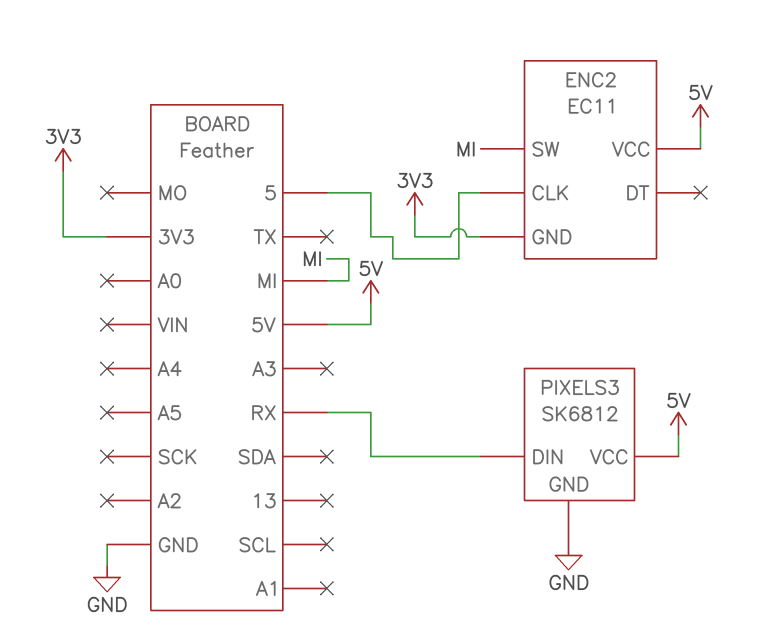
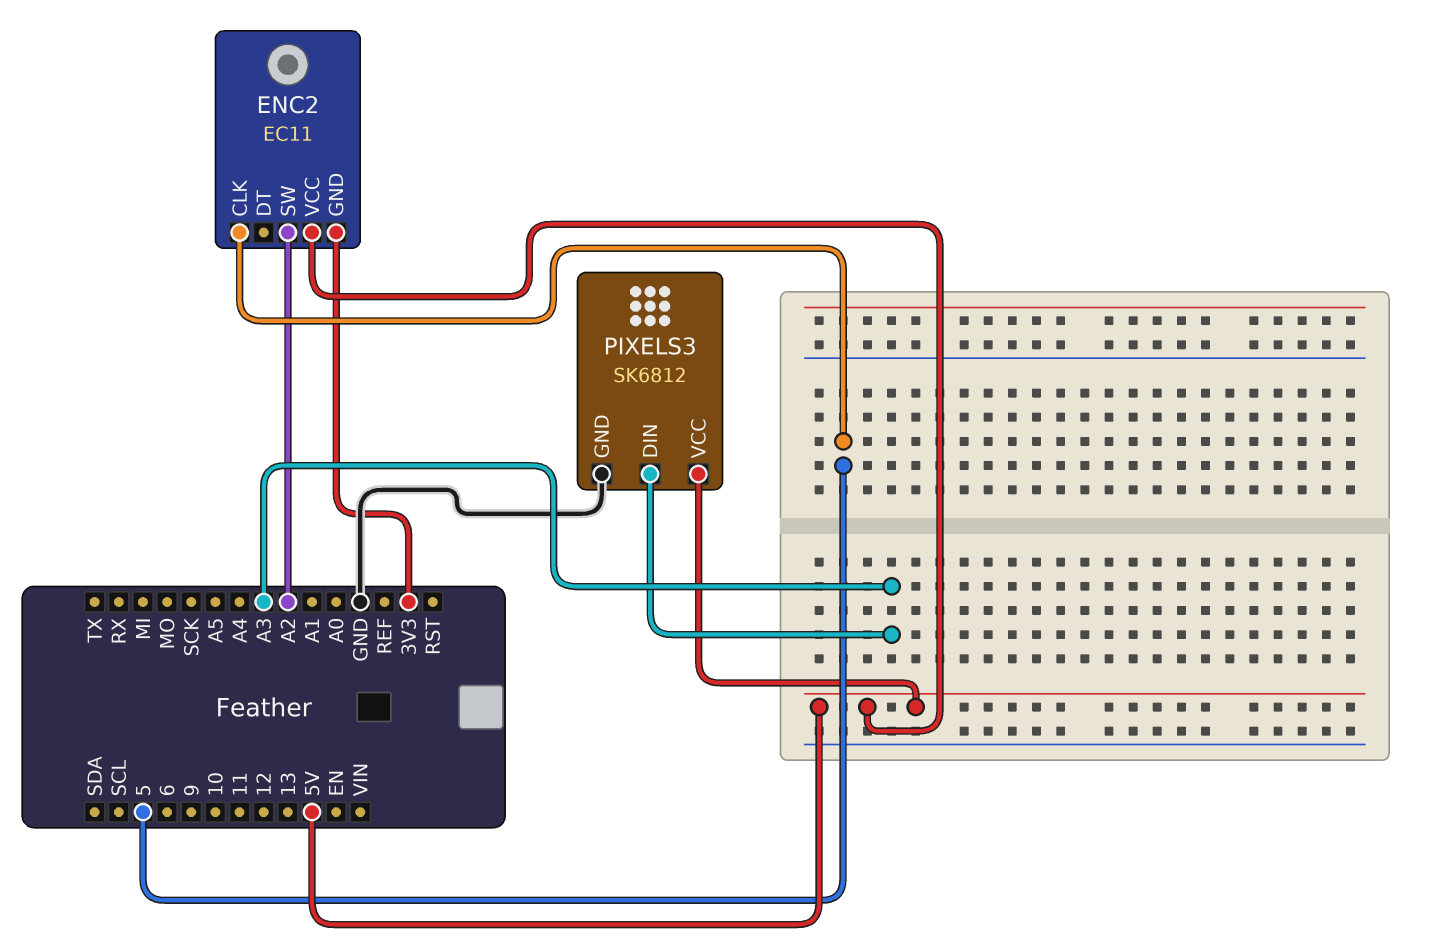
ENC2 pin SW: MI -> A2
PIXELS3 pin DIN: RX -> A3

